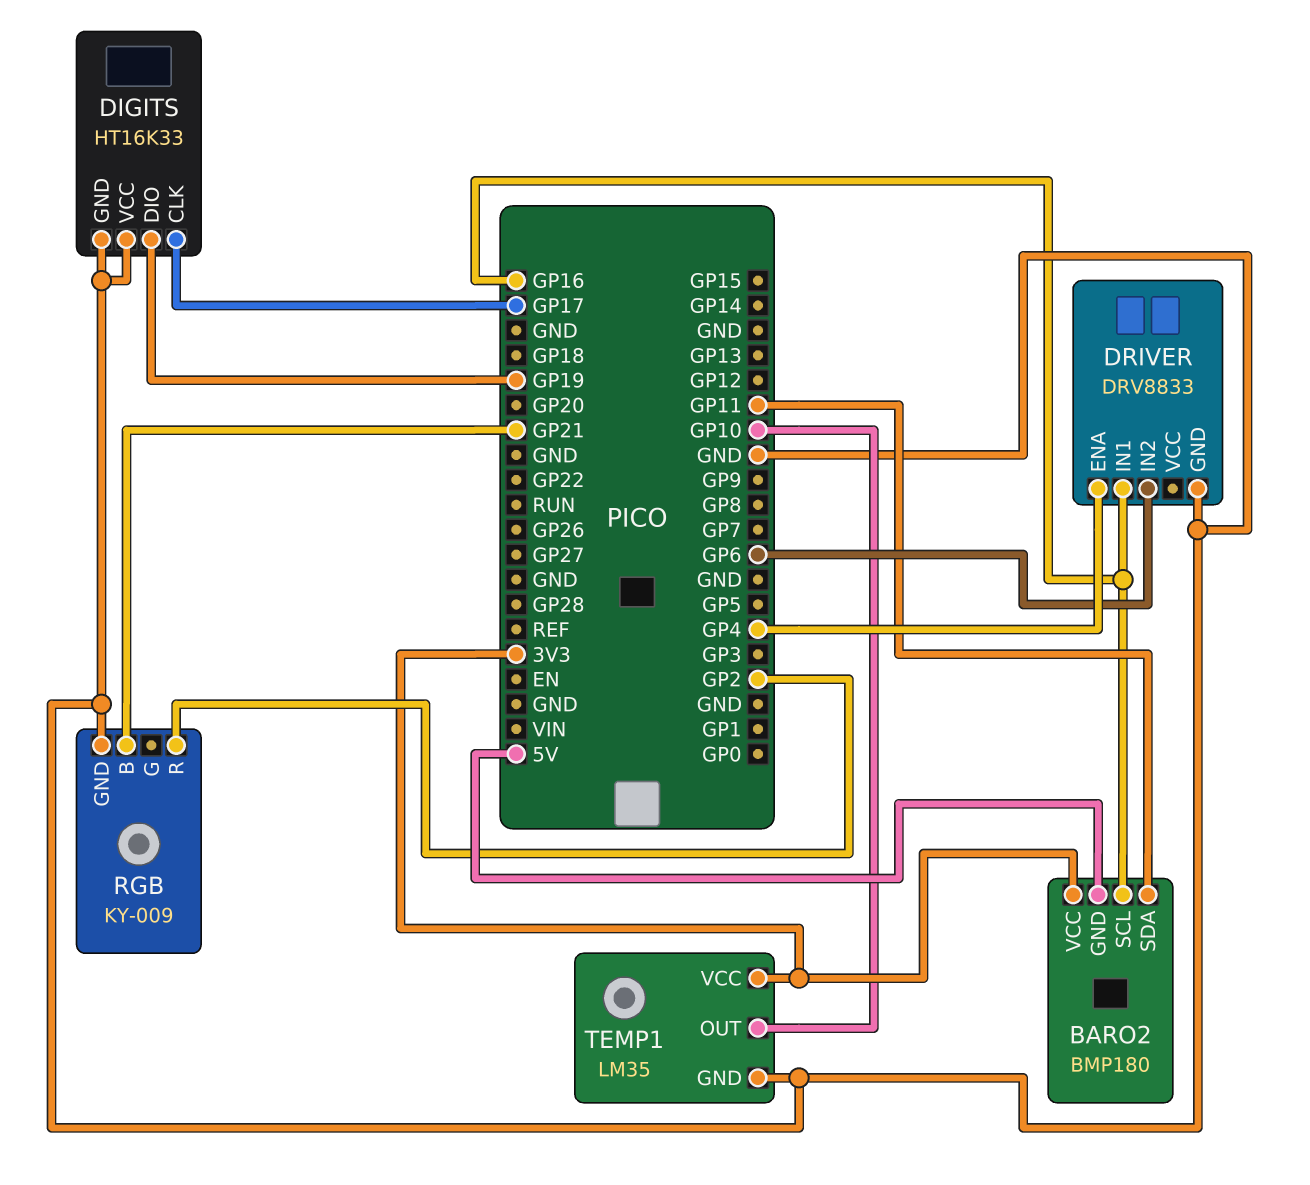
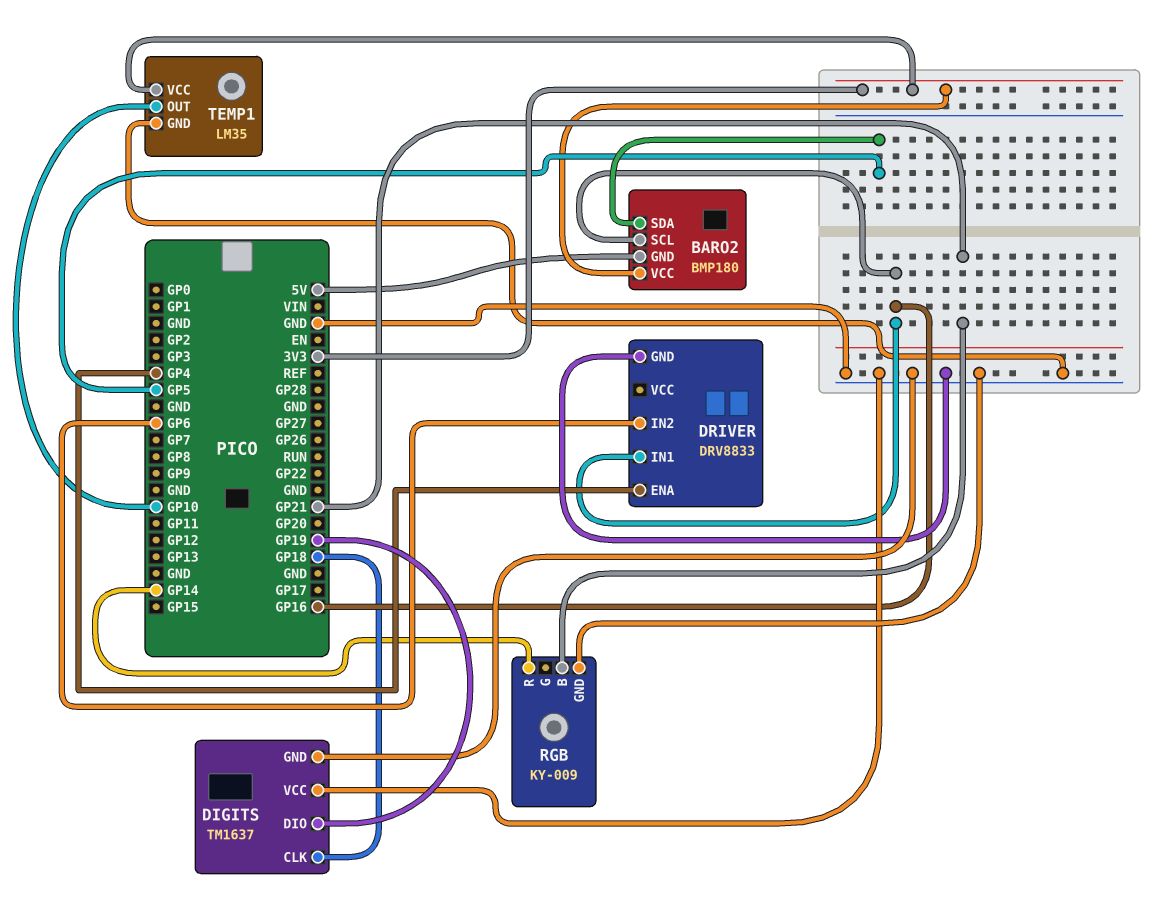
BARO2 pin SDA: GP11 -> GP5
DIGITS: HT16K33 -> TM1637
DIGITS pin CLK: GP17 -> GP18
RGB pin R: GP2 -> GP14

